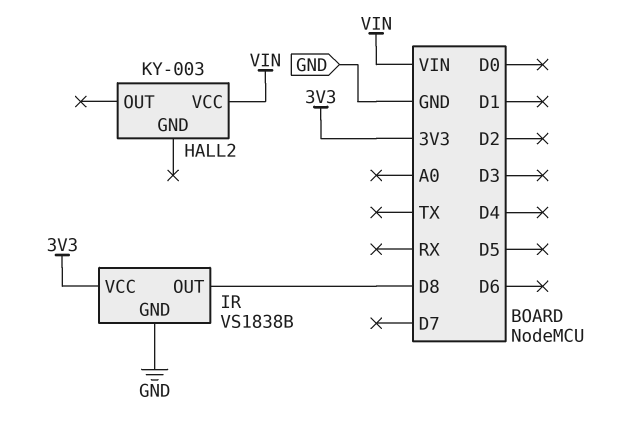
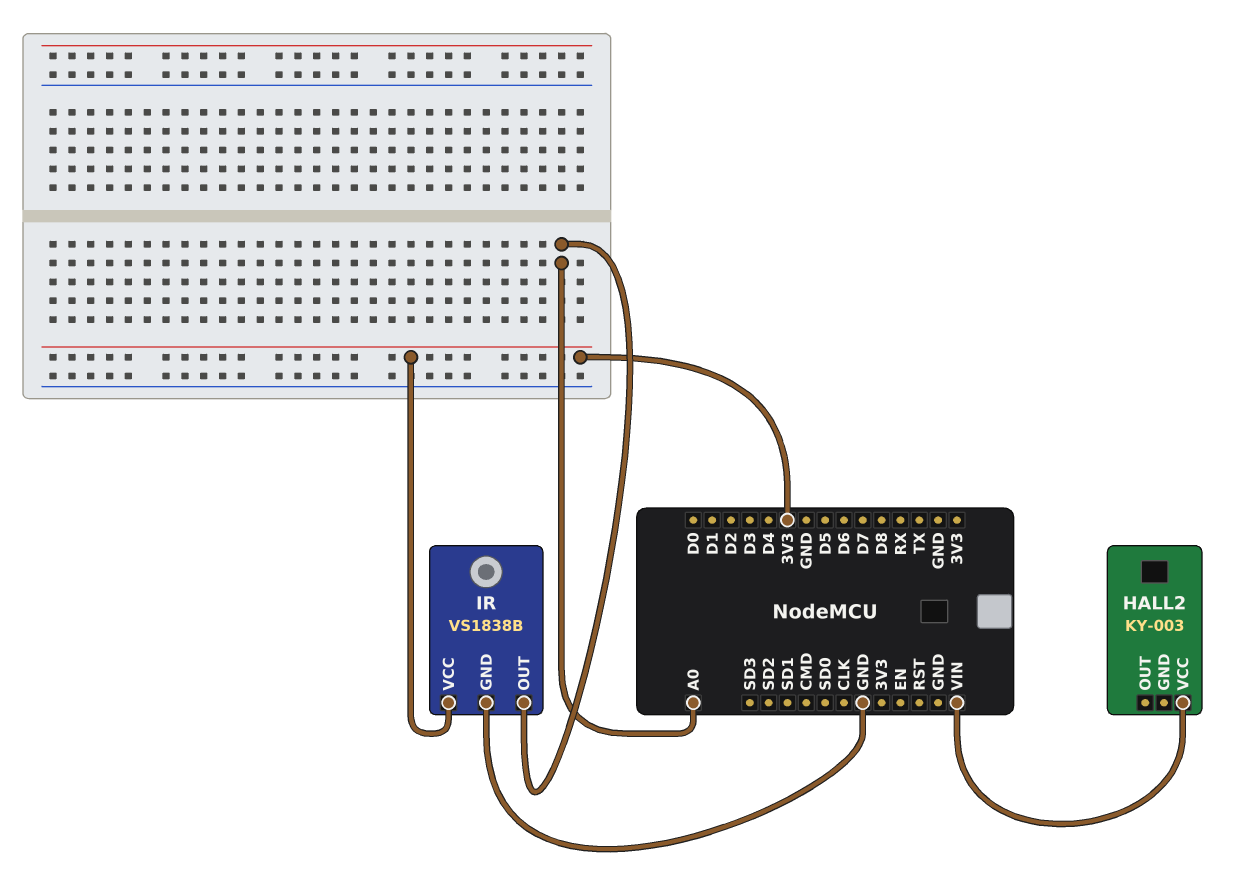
IR pin OUT: D8 -> A0

